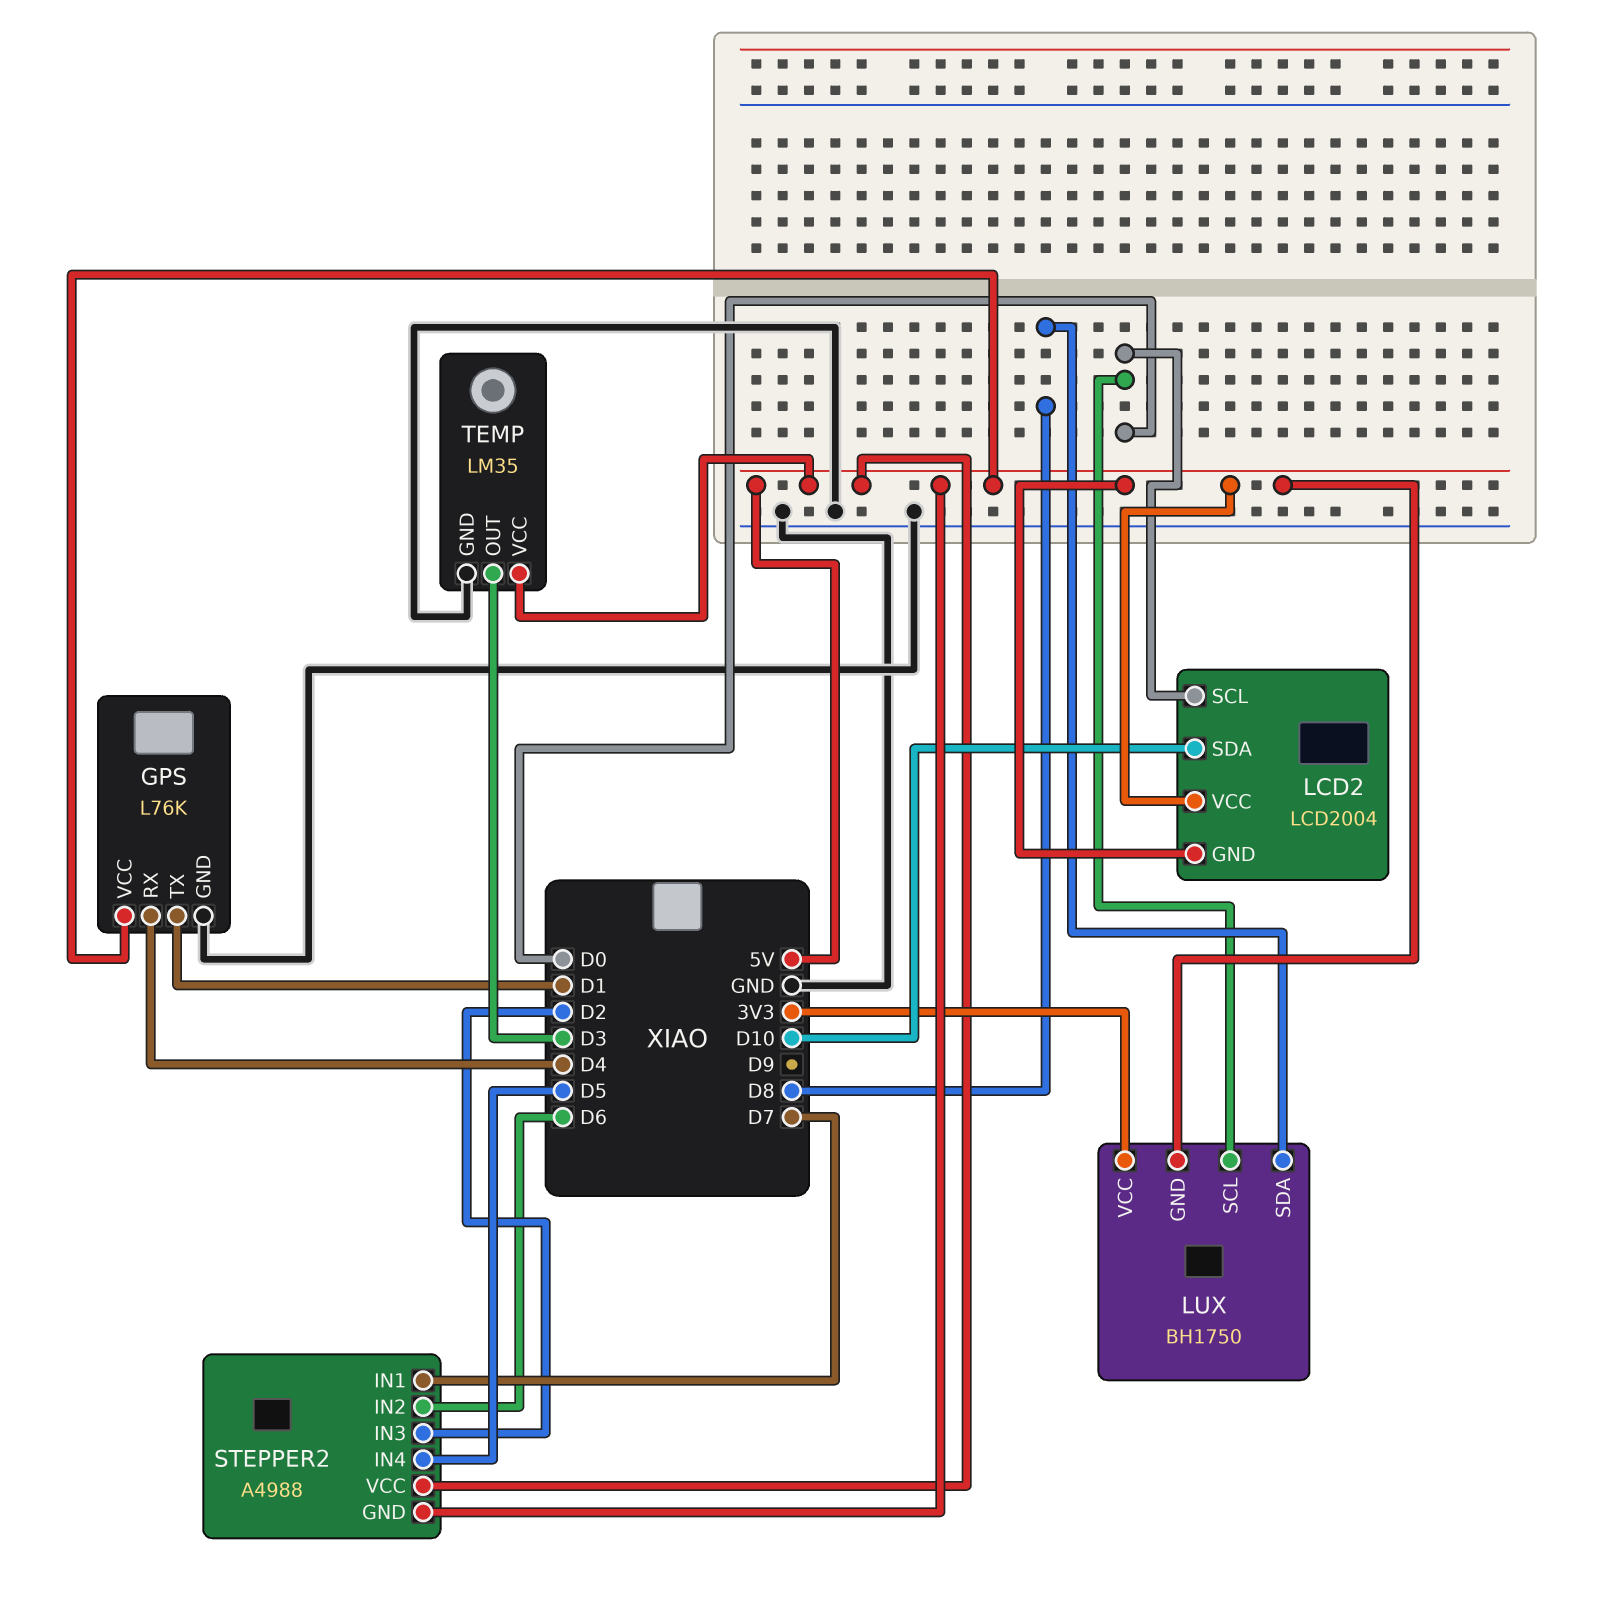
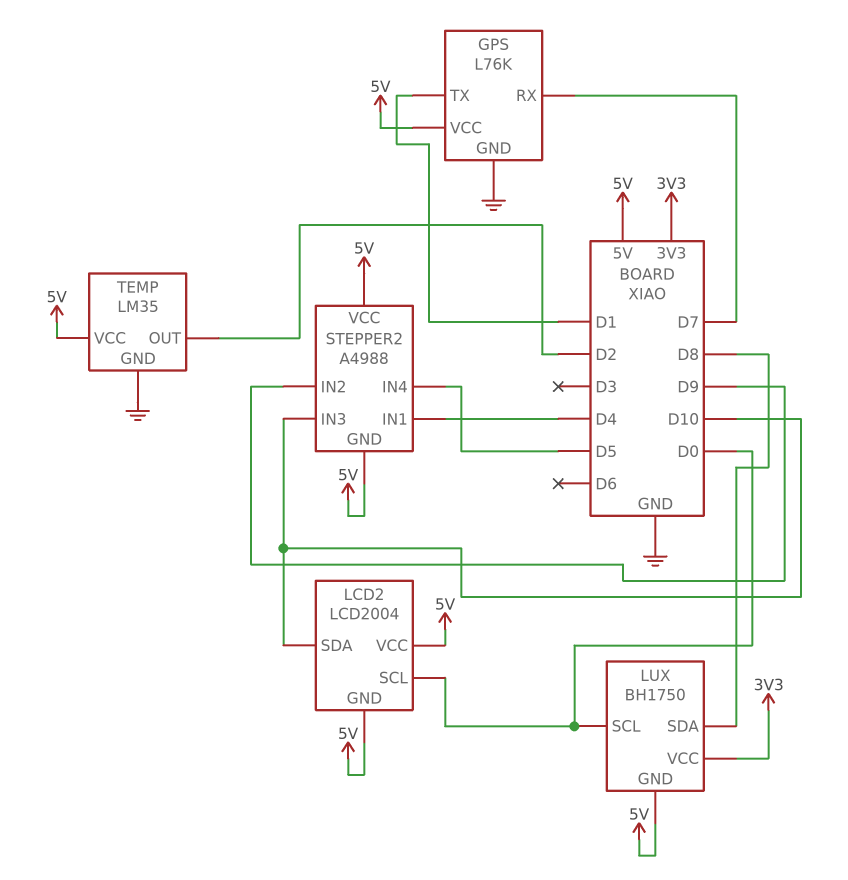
GPS pin RX: D4 -> D7
STEPPER2 pin IN1: D7 -> D4
STEPPER2 pin IN2: D6 -> D9
STEPPER2 pin IN3: D2 -> D10
TEMP pin OUT: D3 -> D2

